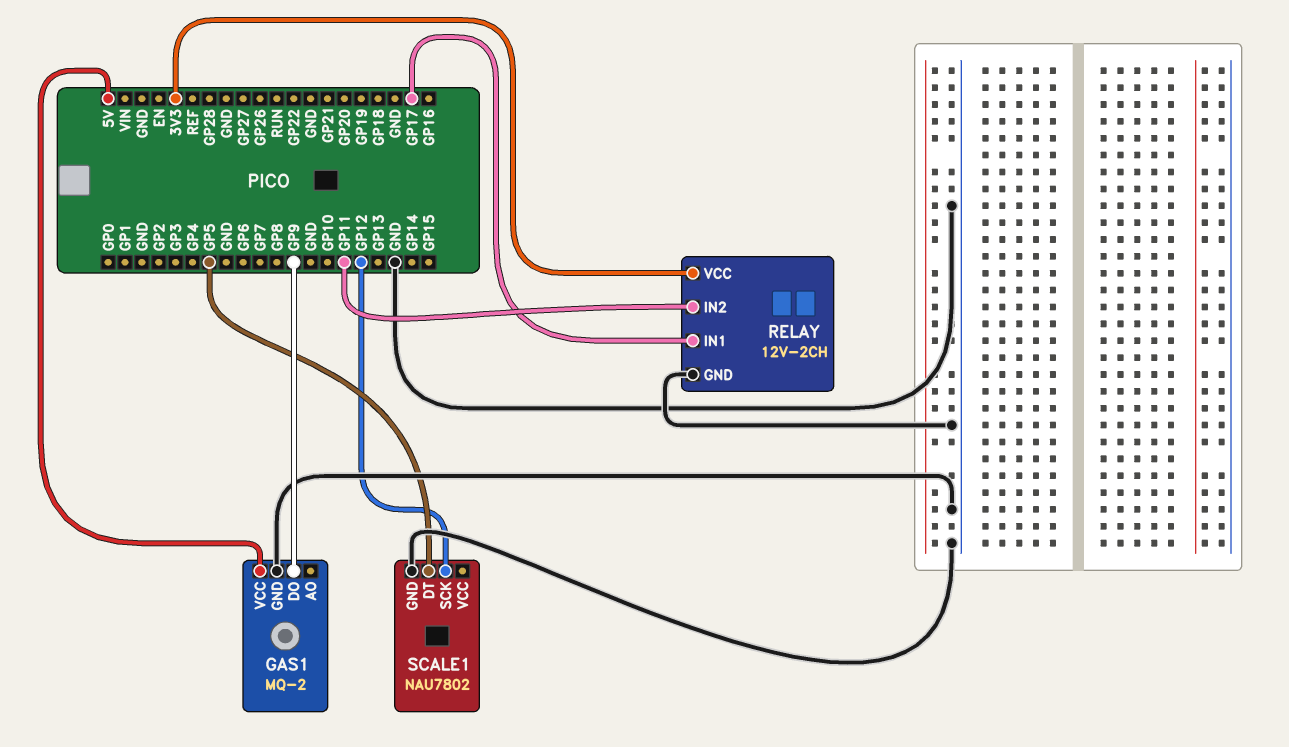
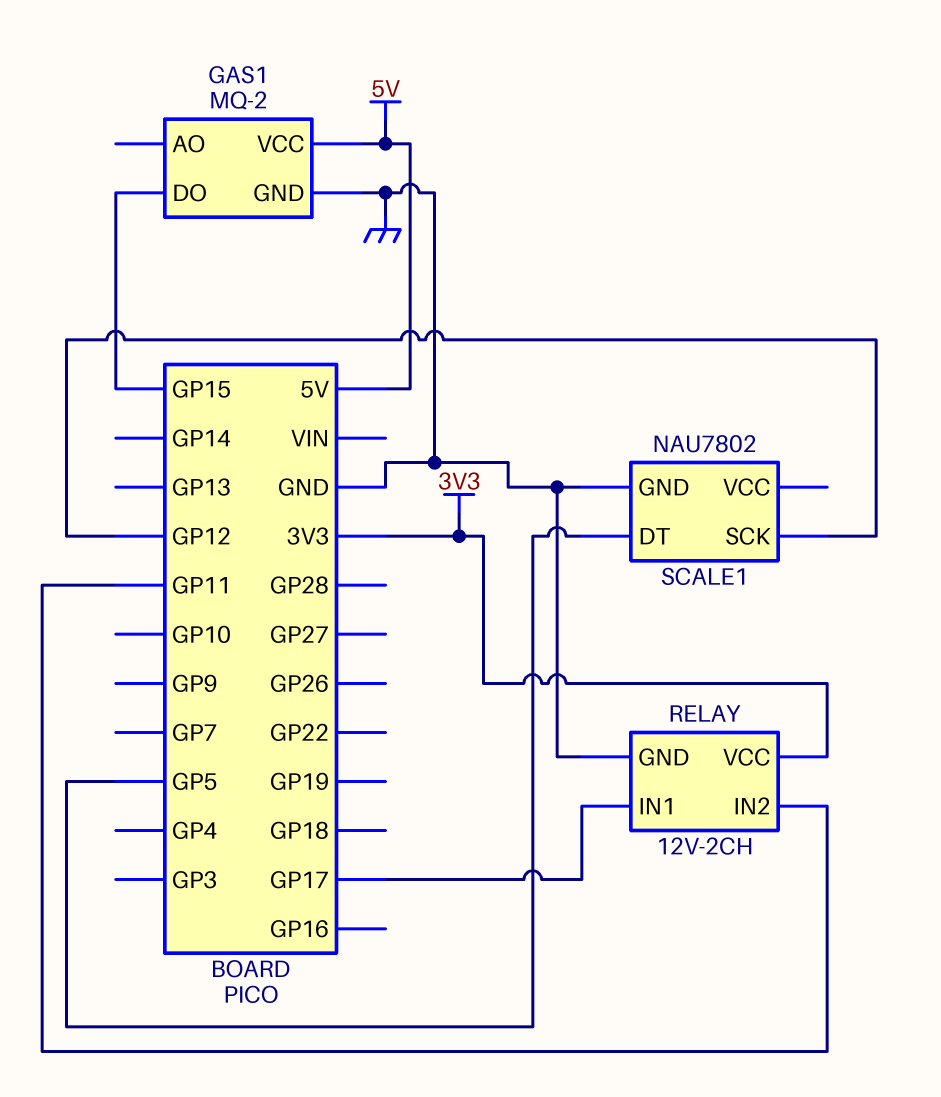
GAS1 pin DO: GP9 -> GP15

